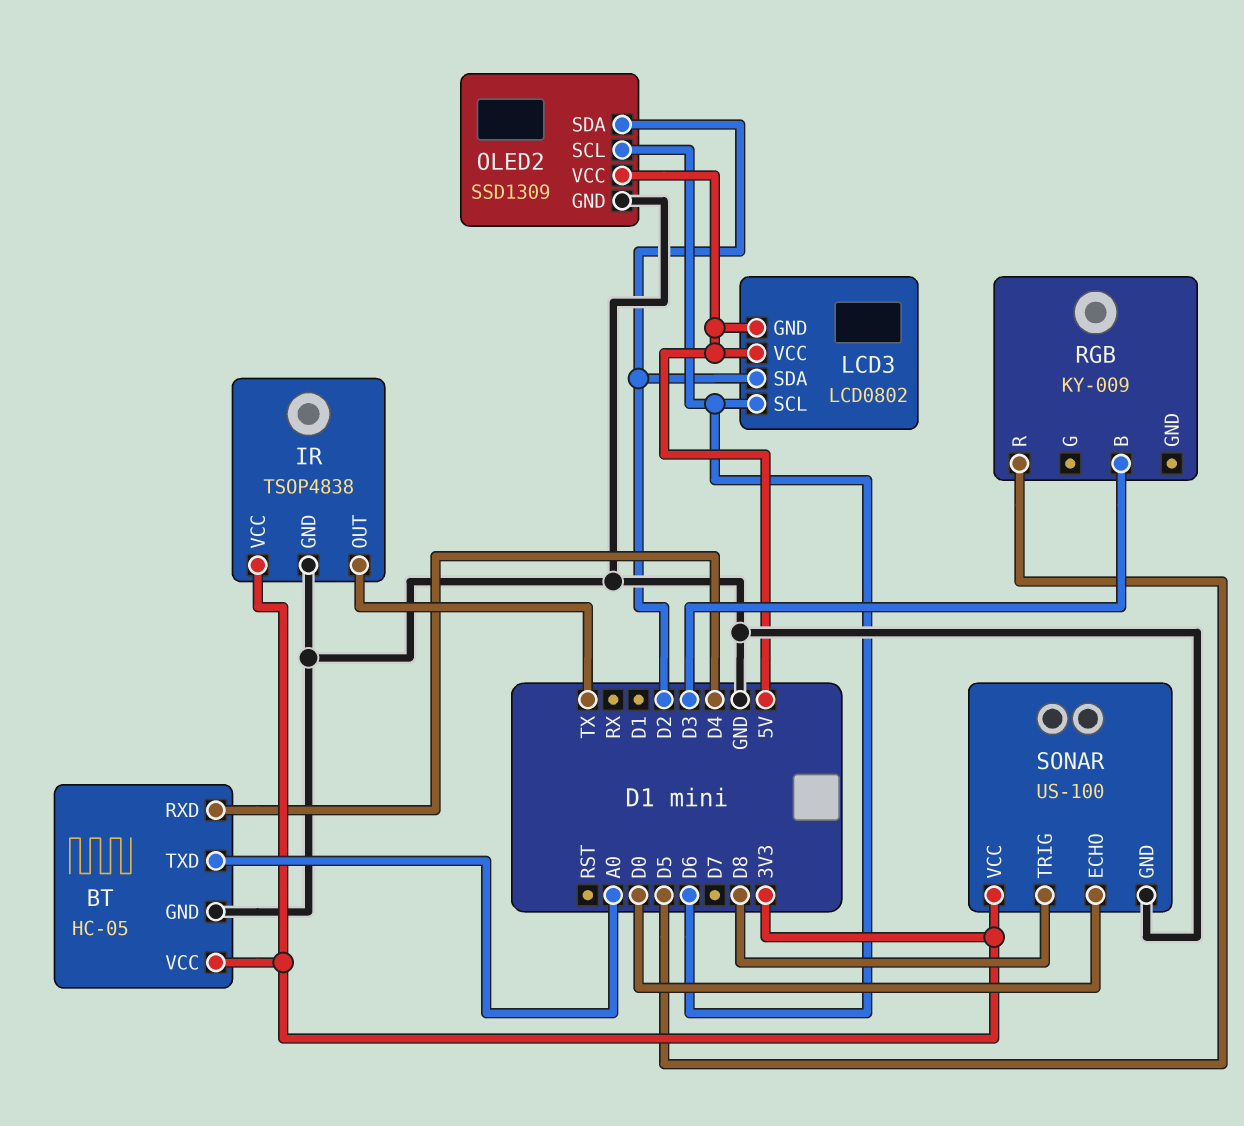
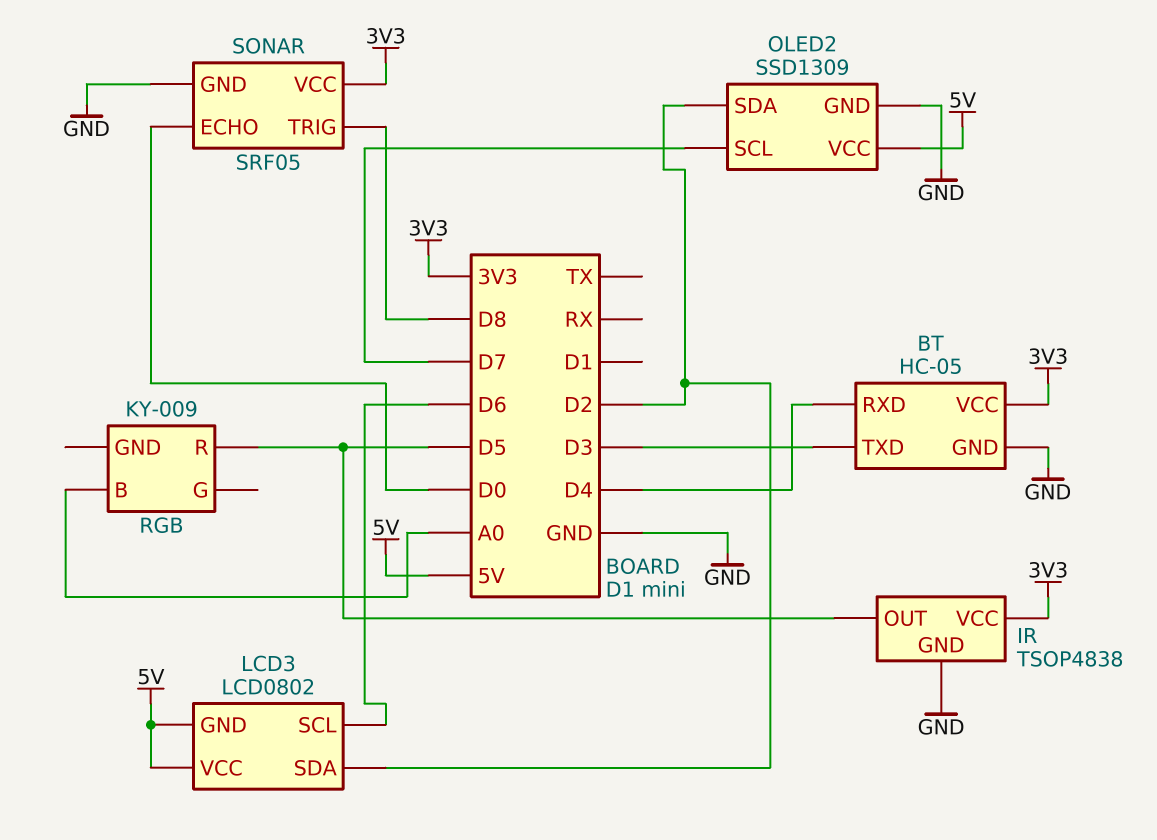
BT pin TXD: A0 -> D3
IR pin OUT: TX -> D5
OLED2 pin SCL: D6 -> D7
RGB pin B: D3 -> A0
SONAR: US-100 -> SRF05

